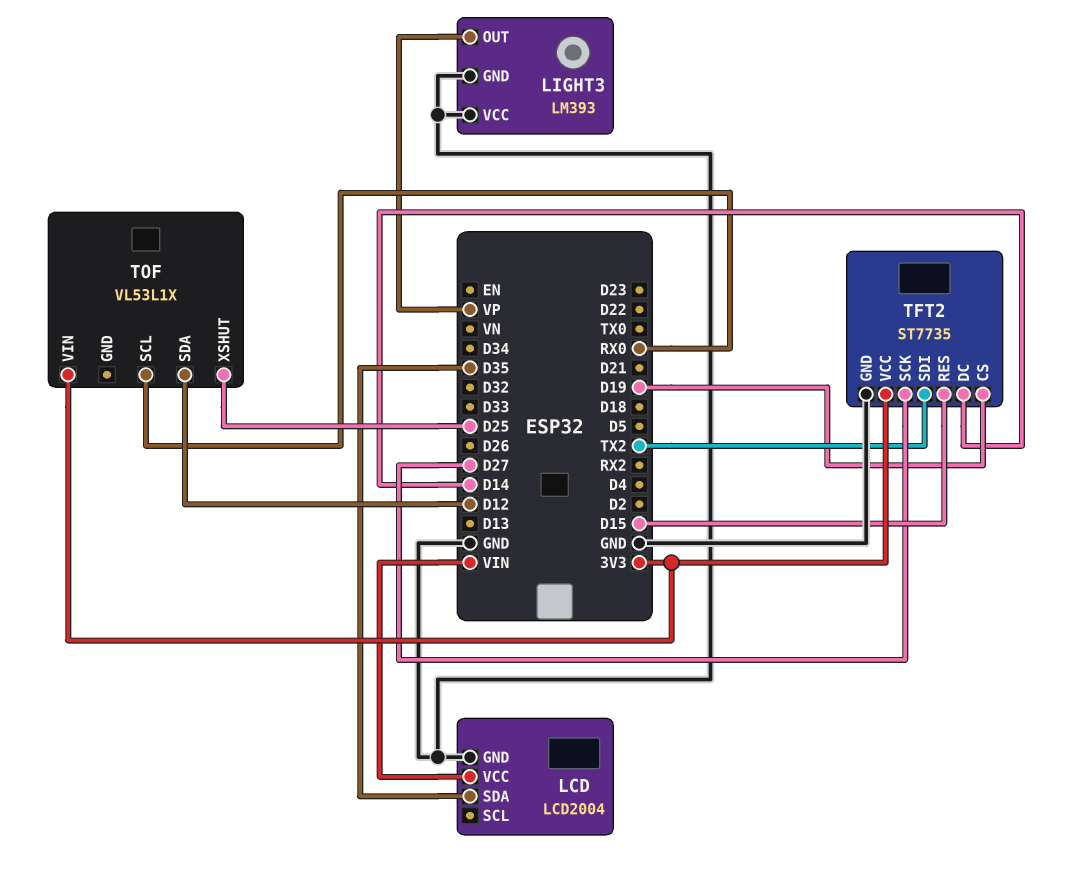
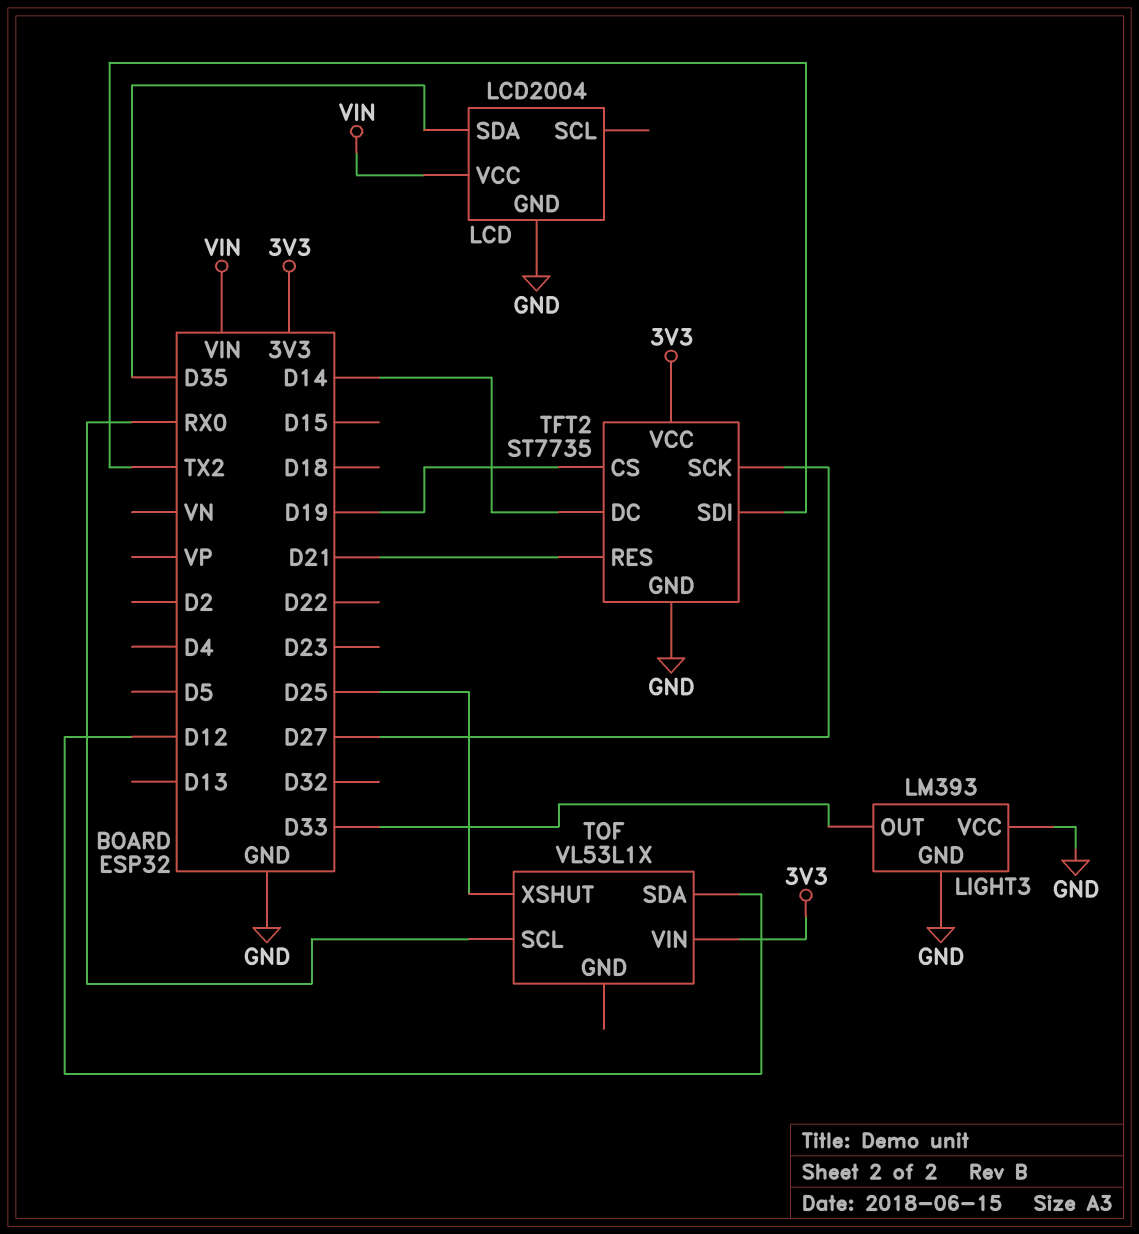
LIGHT3 pin OUT: VP -> D33
TFT2 pin RES: D15 -> D21

